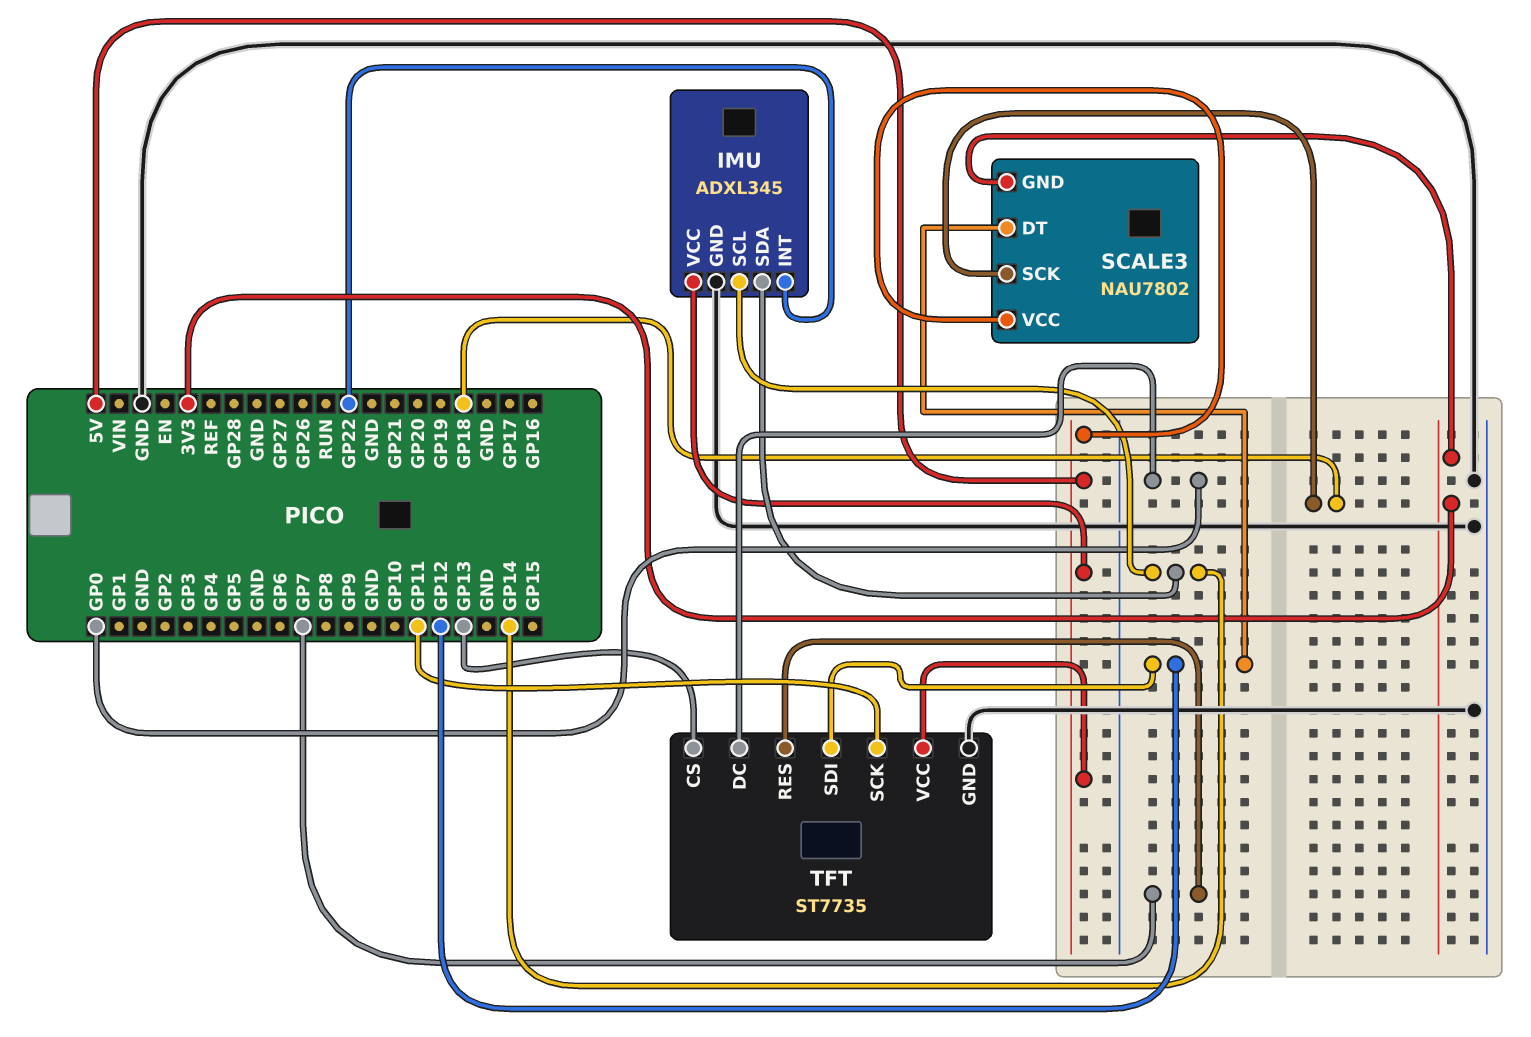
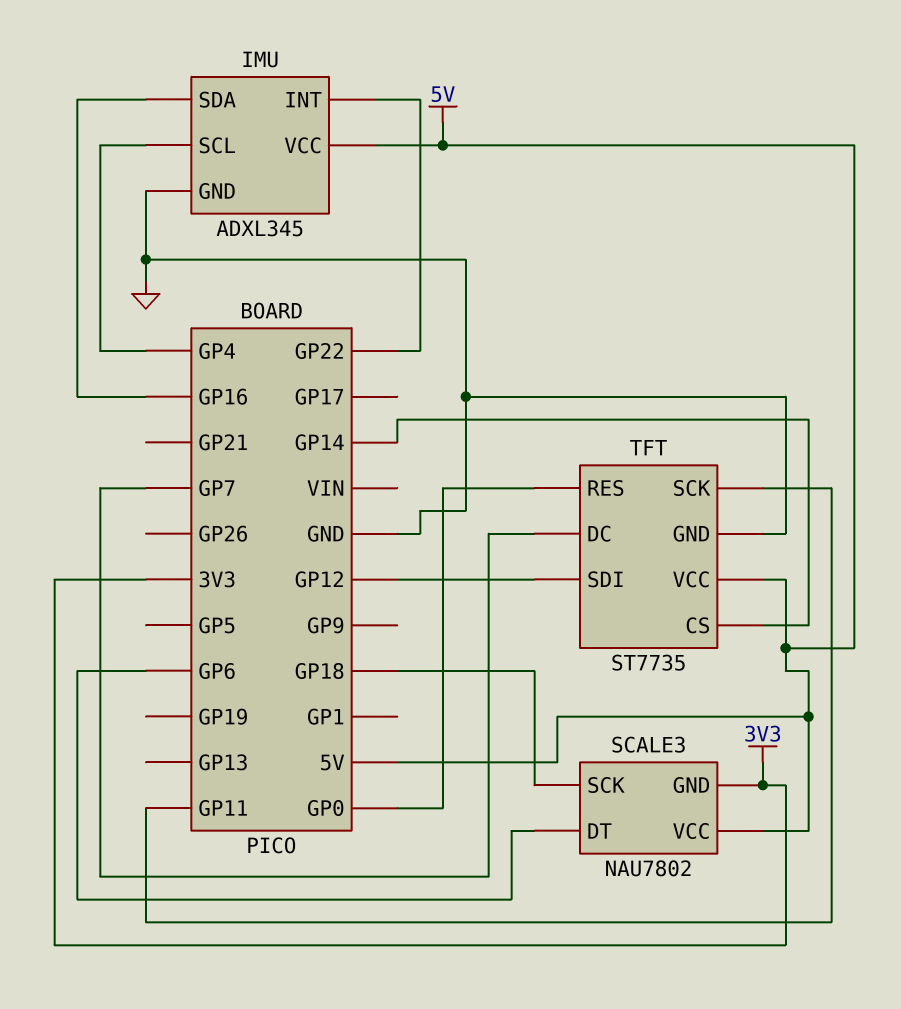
IMU pin SCL: GP14 -> GP4
IMU pin SDA: GP14 -> GP16
SCALE3 pin DT: GP12 -> GP6
TFT pin CS: GP13 -> GP14
TFT pin DC: GP0 -> GP7
TFT pin RES: GP7 -> GP0

